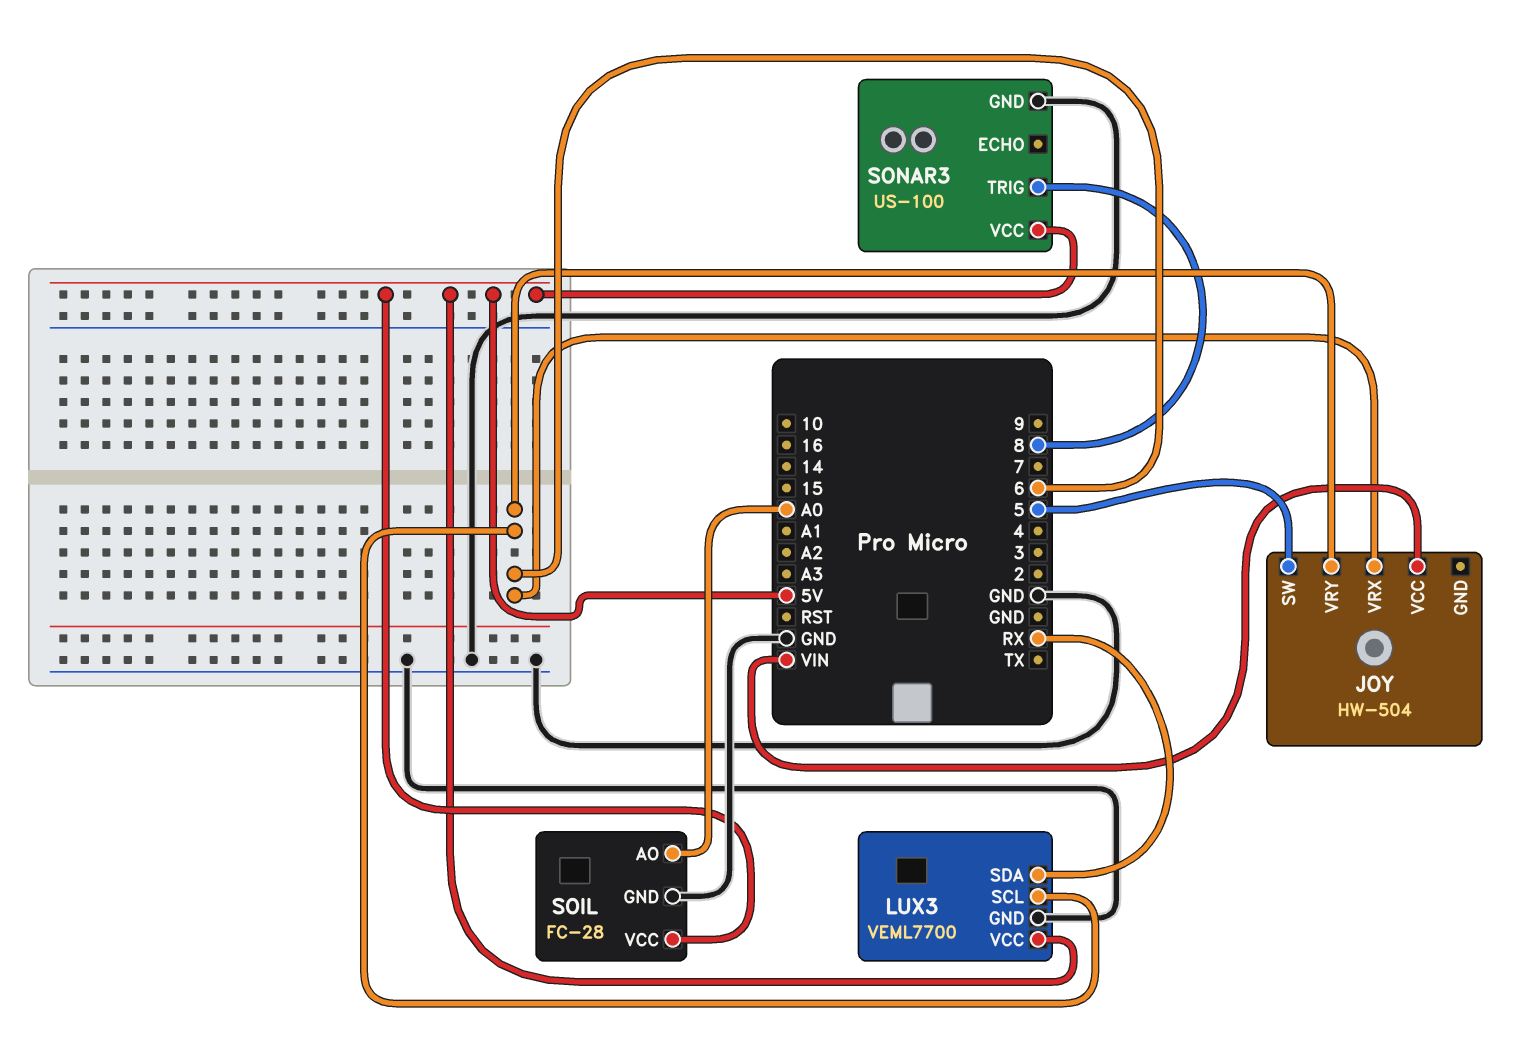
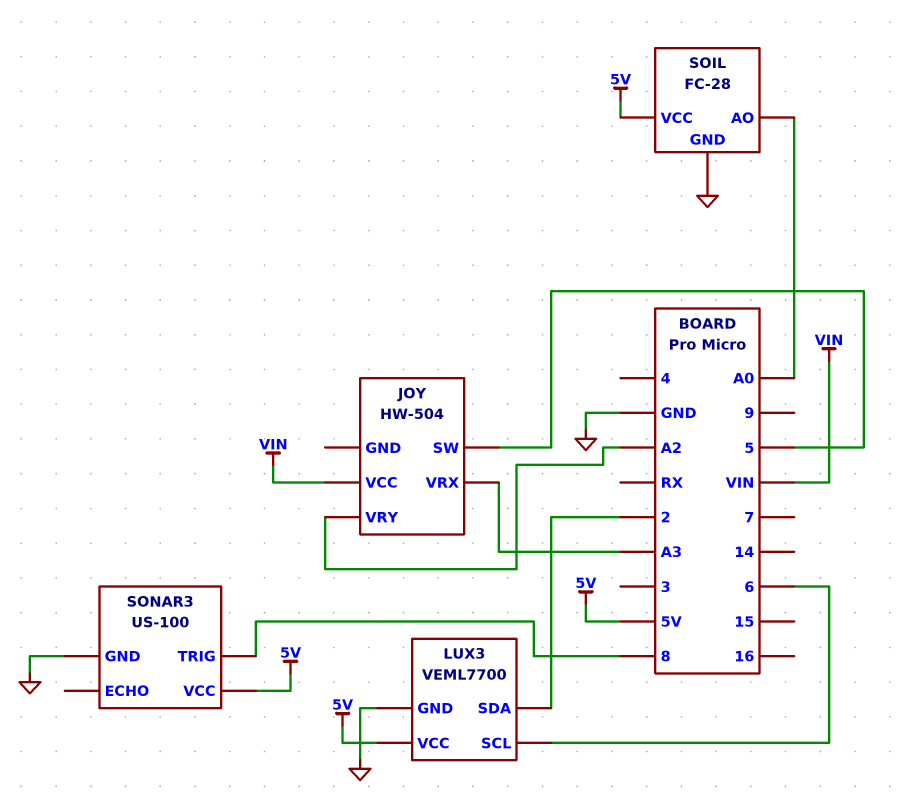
JOY pin VRX: 6 -> A3
JOY pin VRY: 6 -> A2
LUX3 pin SDA: RX -> 2

